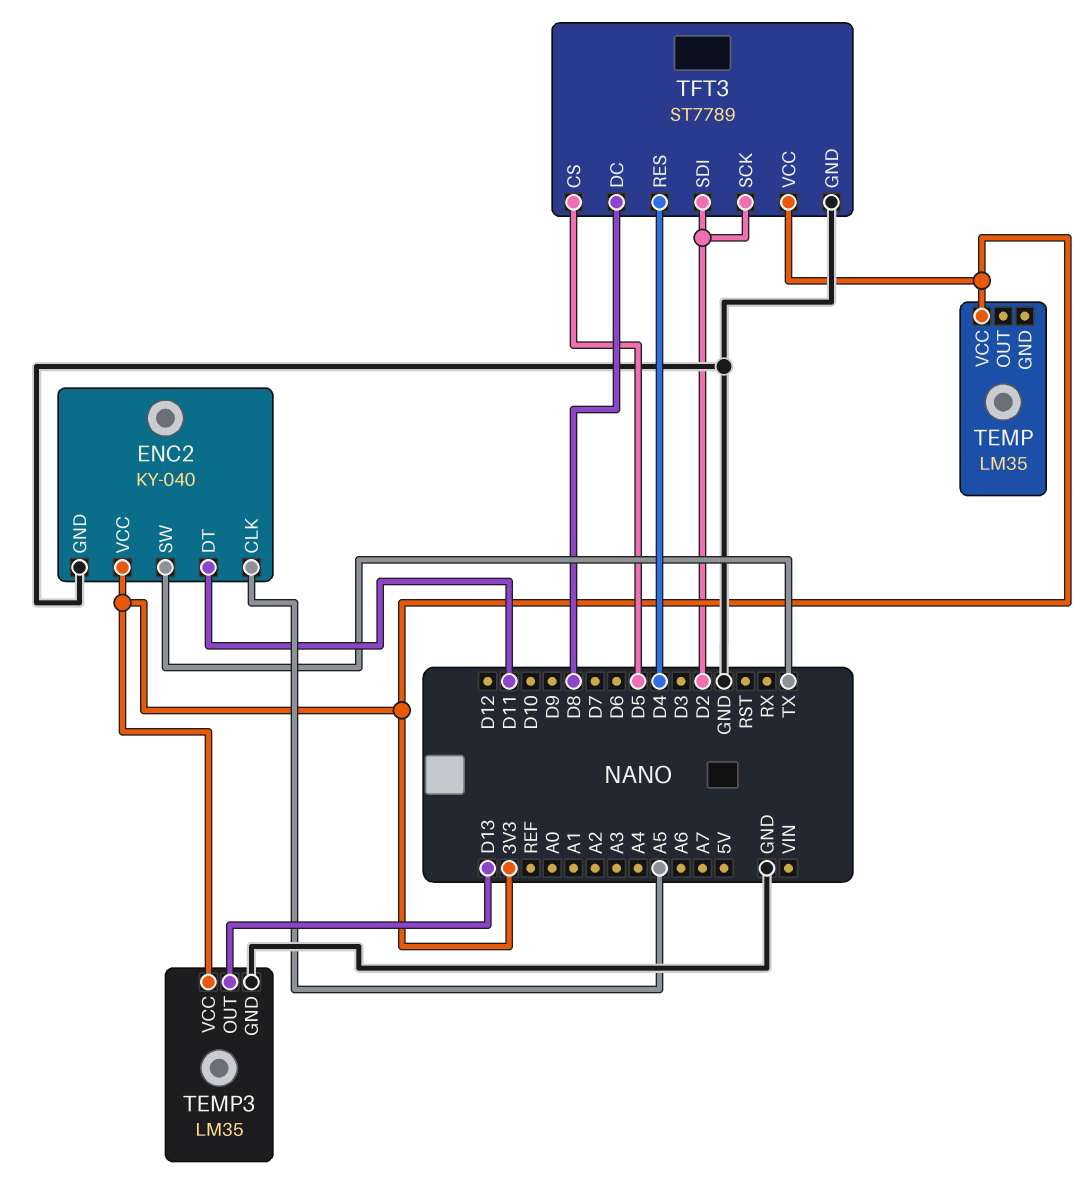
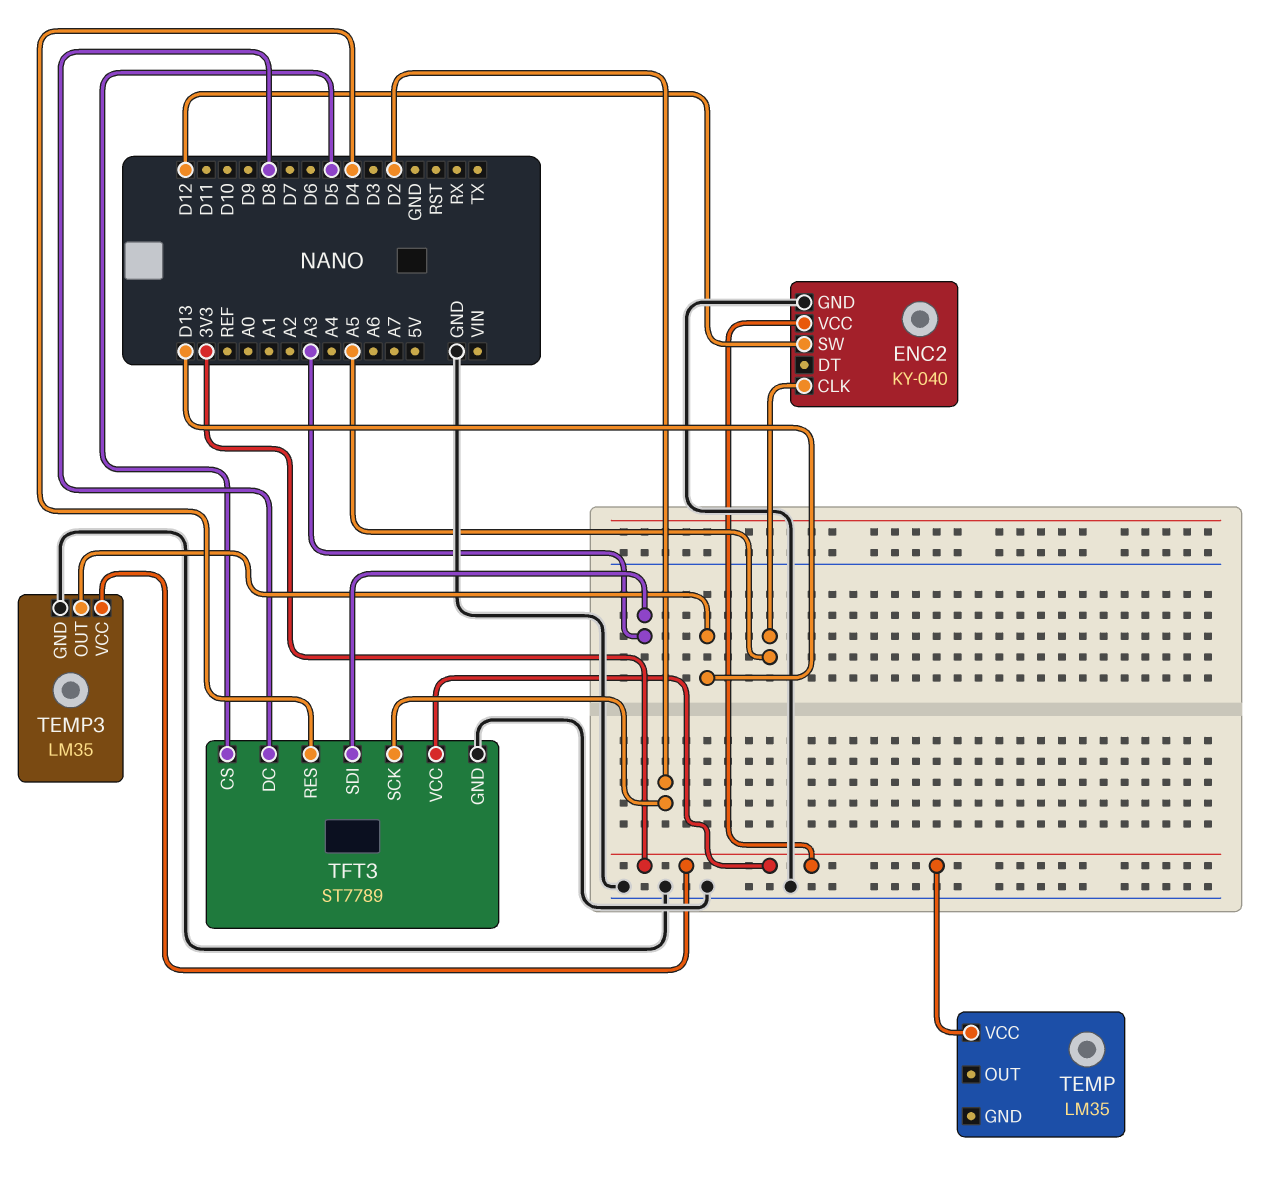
ENC2 pin DT: D11 -> none
ENC2 pin SW: TX -> D12
TFT3 pin SDI: D2 -> A3

